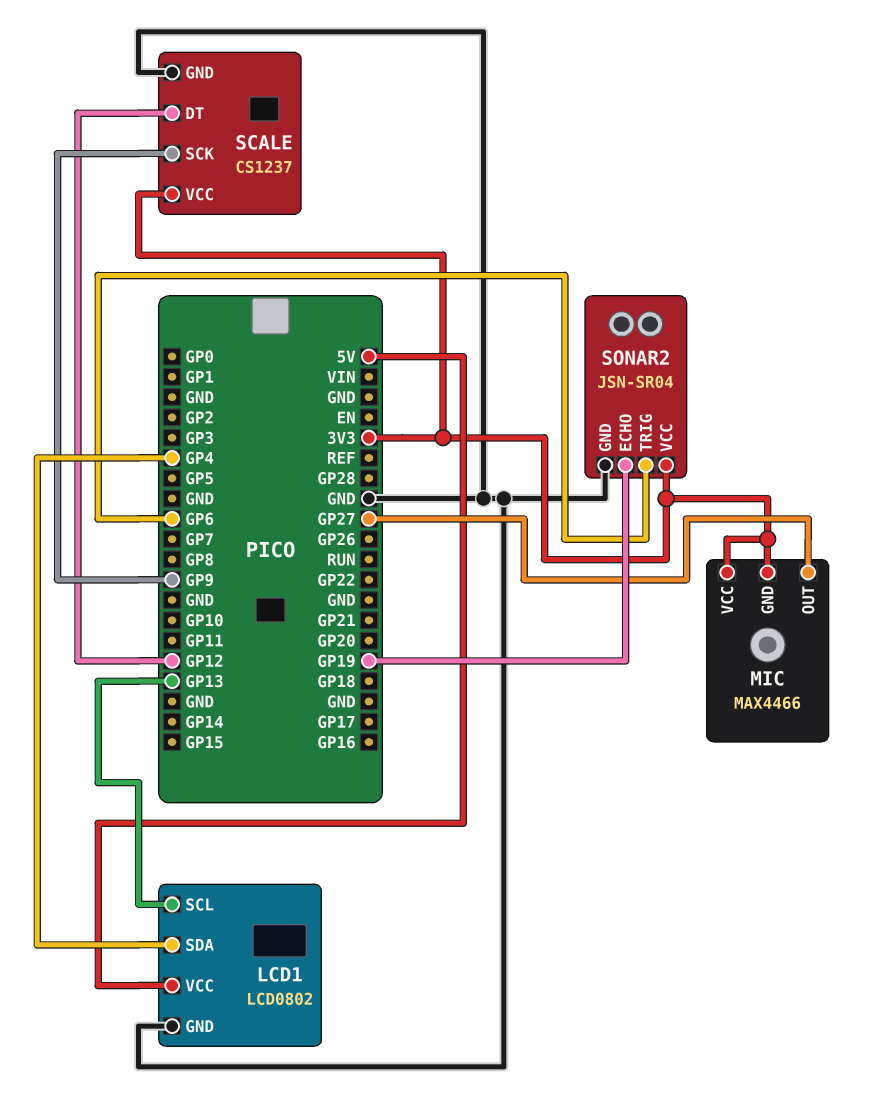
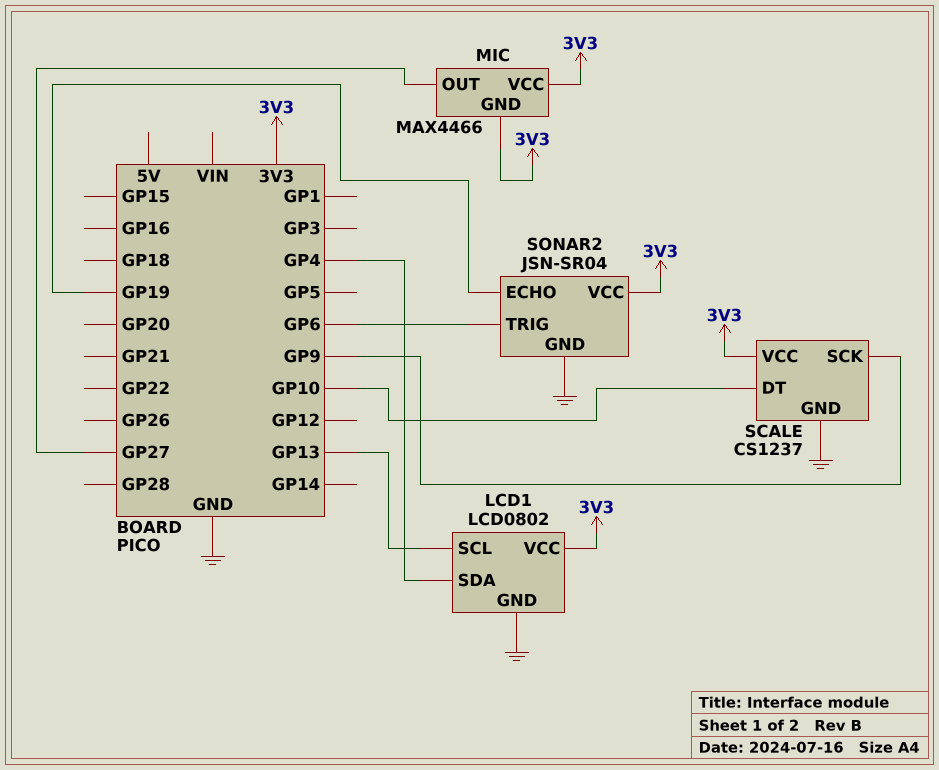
LCD1 pin VCC: 5V -> 3V3
SCALE pin DT: GP12 -> GP10

